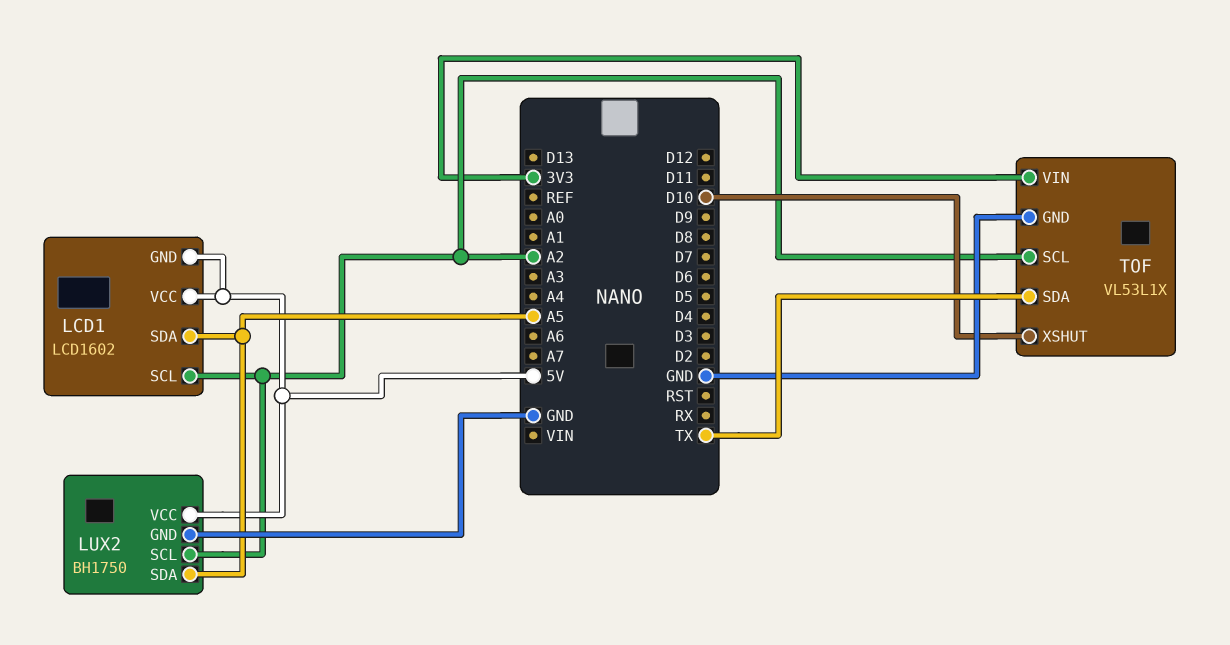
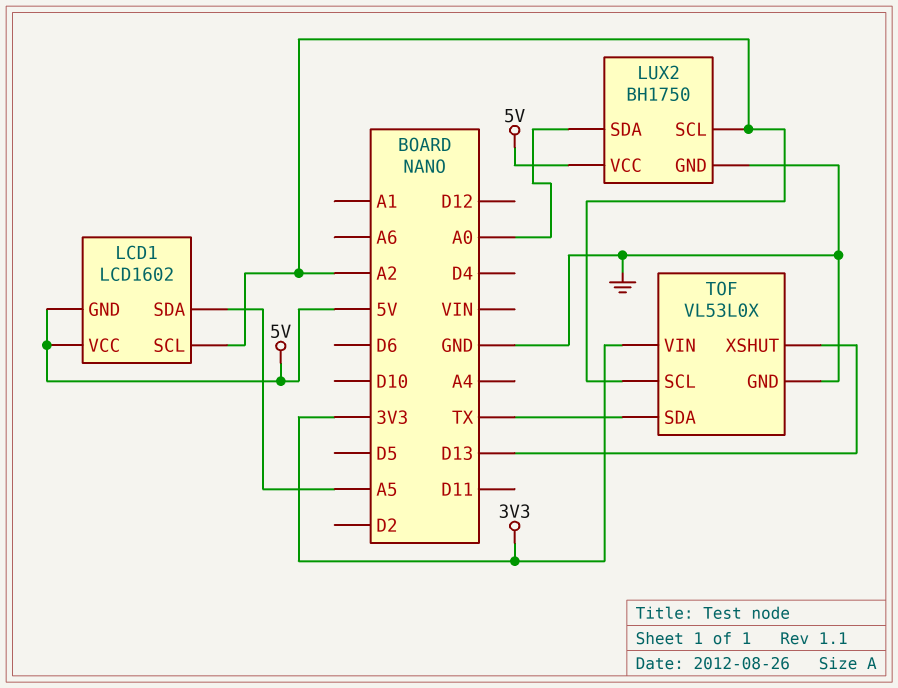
LUX2 pin SDA: A5 -> A0
TOF: VL53L1X -> VL53L0X
TOF pin XSHUT: D10 -> D13

